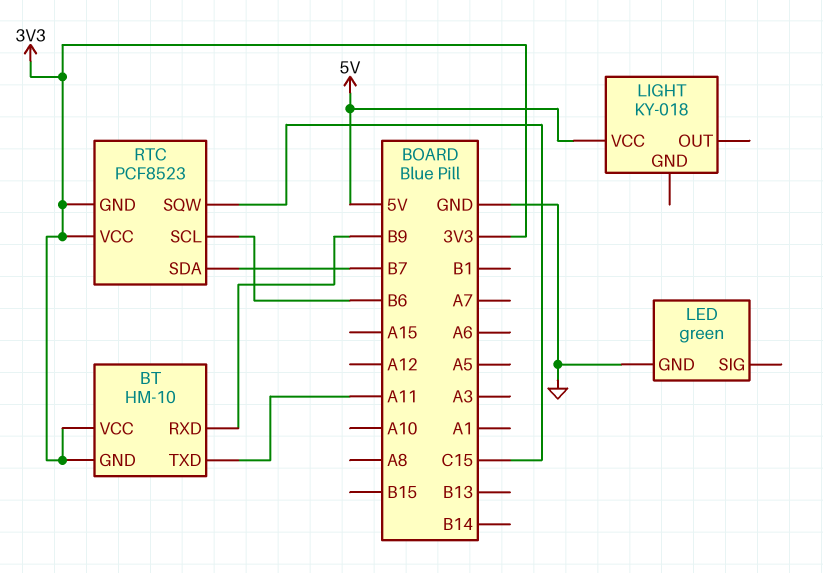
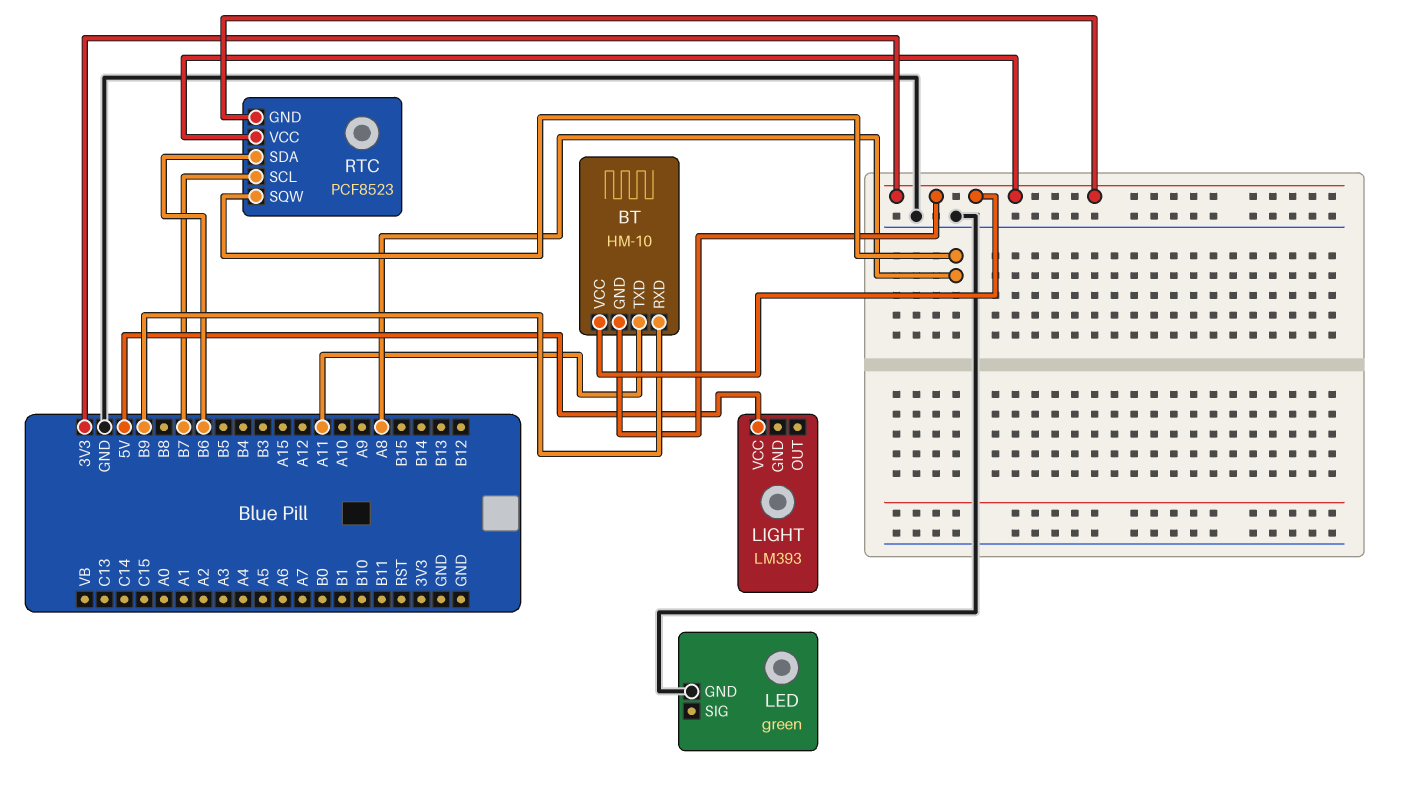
LIGHT: KY-018 -> LM393
RTC pin SCL: B6 -> B7
RTC pin SDA: B7 -> B6
RTC pin SQW: C15 -> A8

